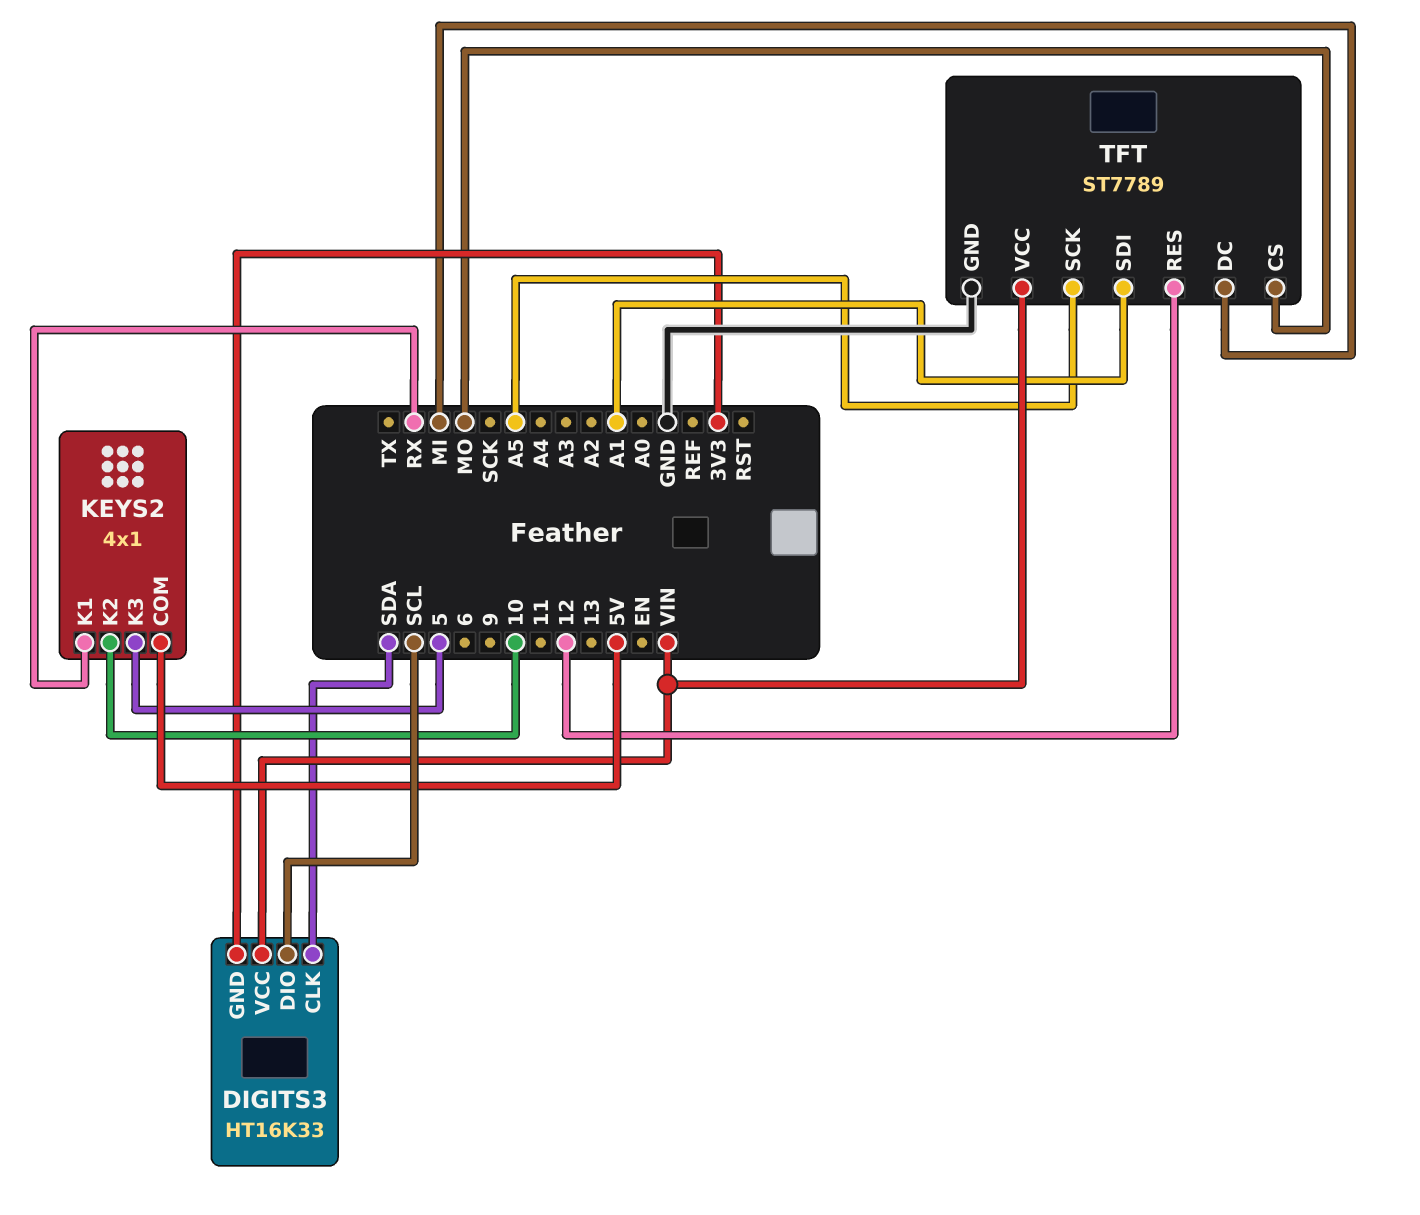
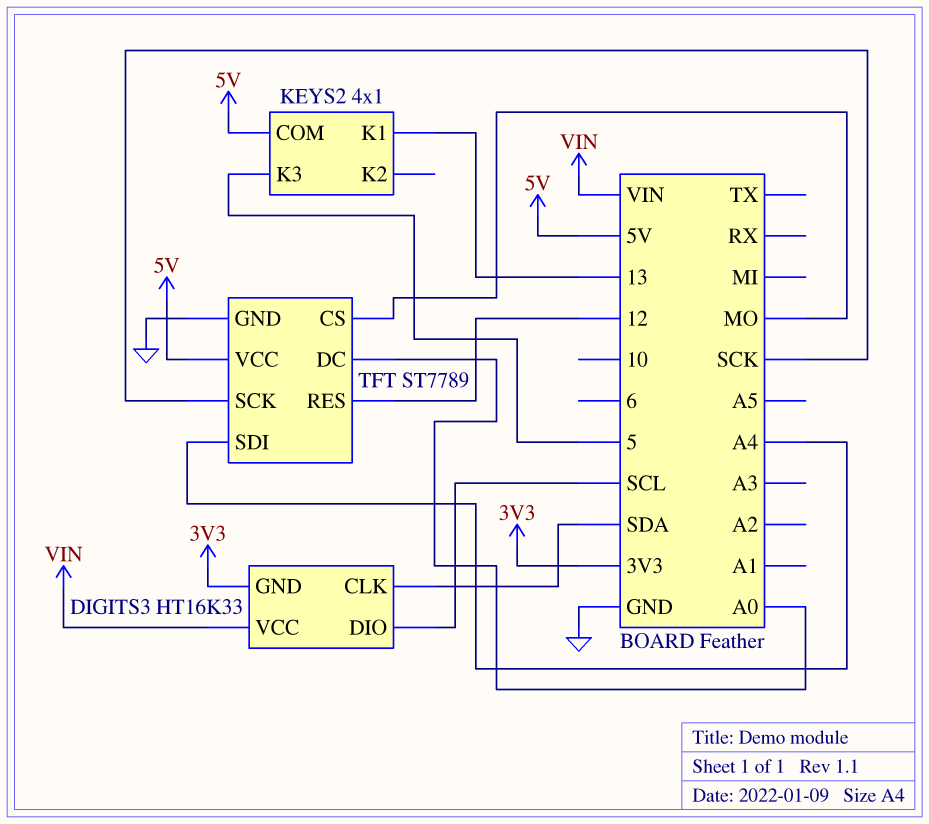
KEYS2 pin K1: RX -> 13
KEYS2 pin K2: 10 -> none
TFT pin DC: MI -> A0
TFT pin SCK: A5 -> SCK
TFT pin SDI: A1 -> A4
TFT pin VCC: VIN -> 5V

